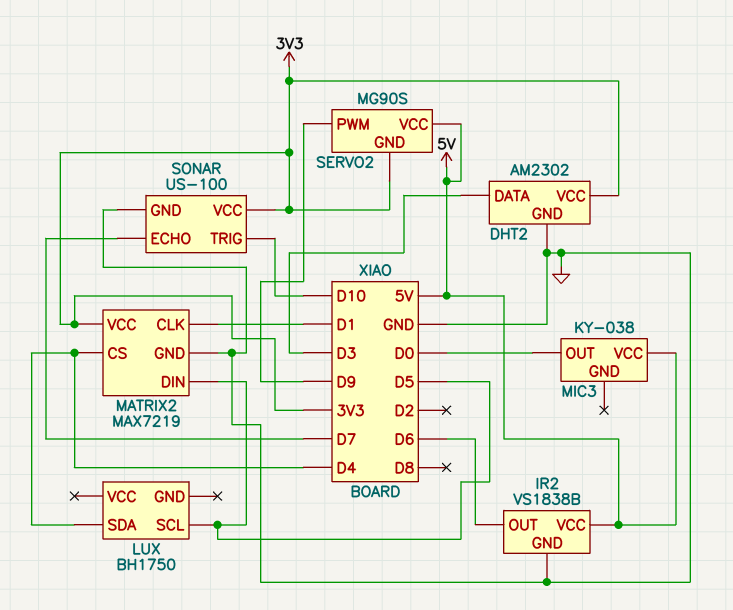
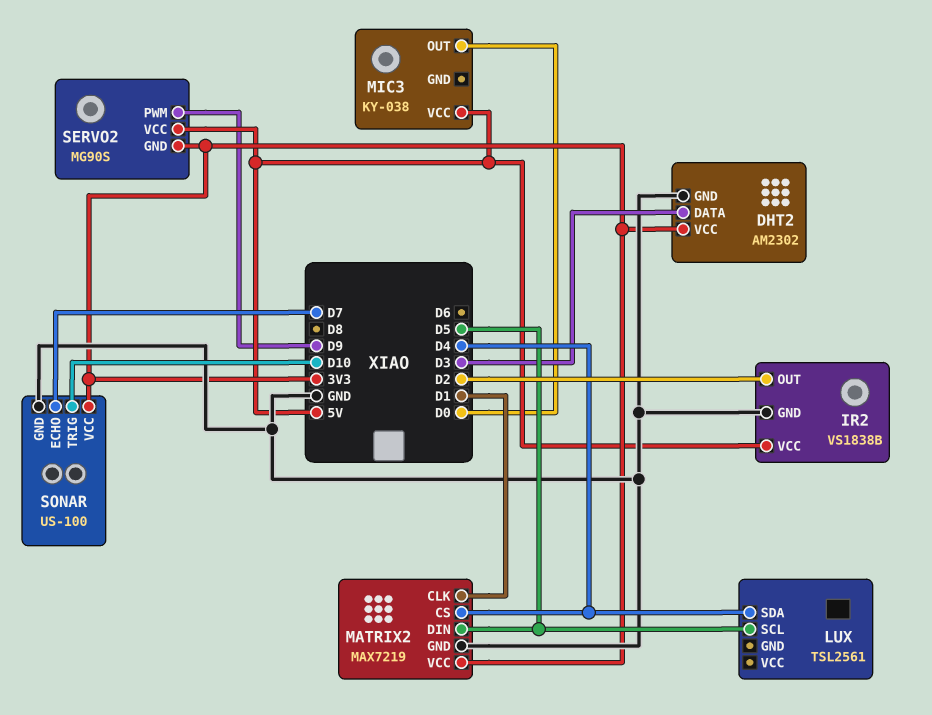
IR2 pin OUT: D6 -> D2
LUX: BH1750 -> TSL2561

